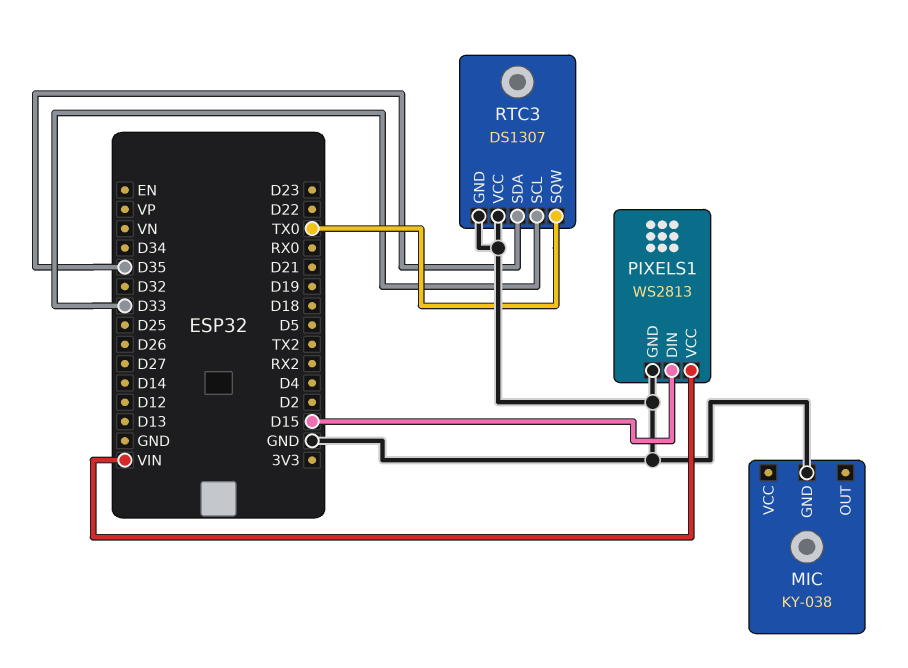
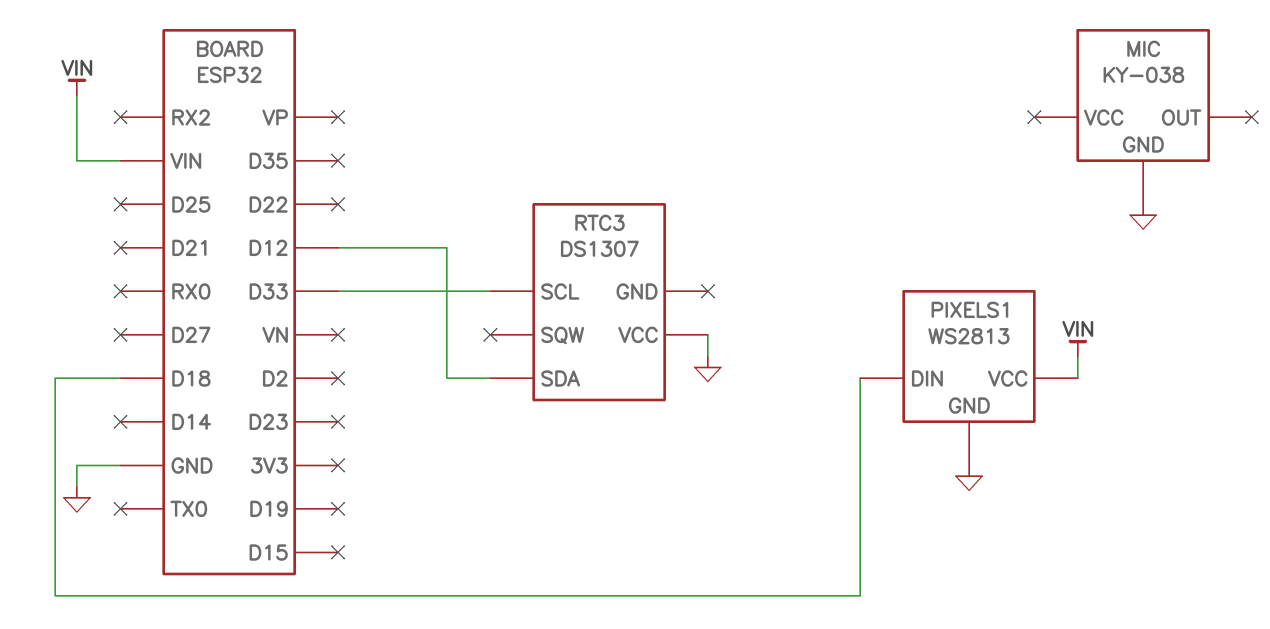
PIXELS1 pin DIN: D15 -> D18
RTC3 pin GND: GND -> none
RTC3 pin SDA: D35 -> D12
RTC3 pin SQW: TX0 -> none

